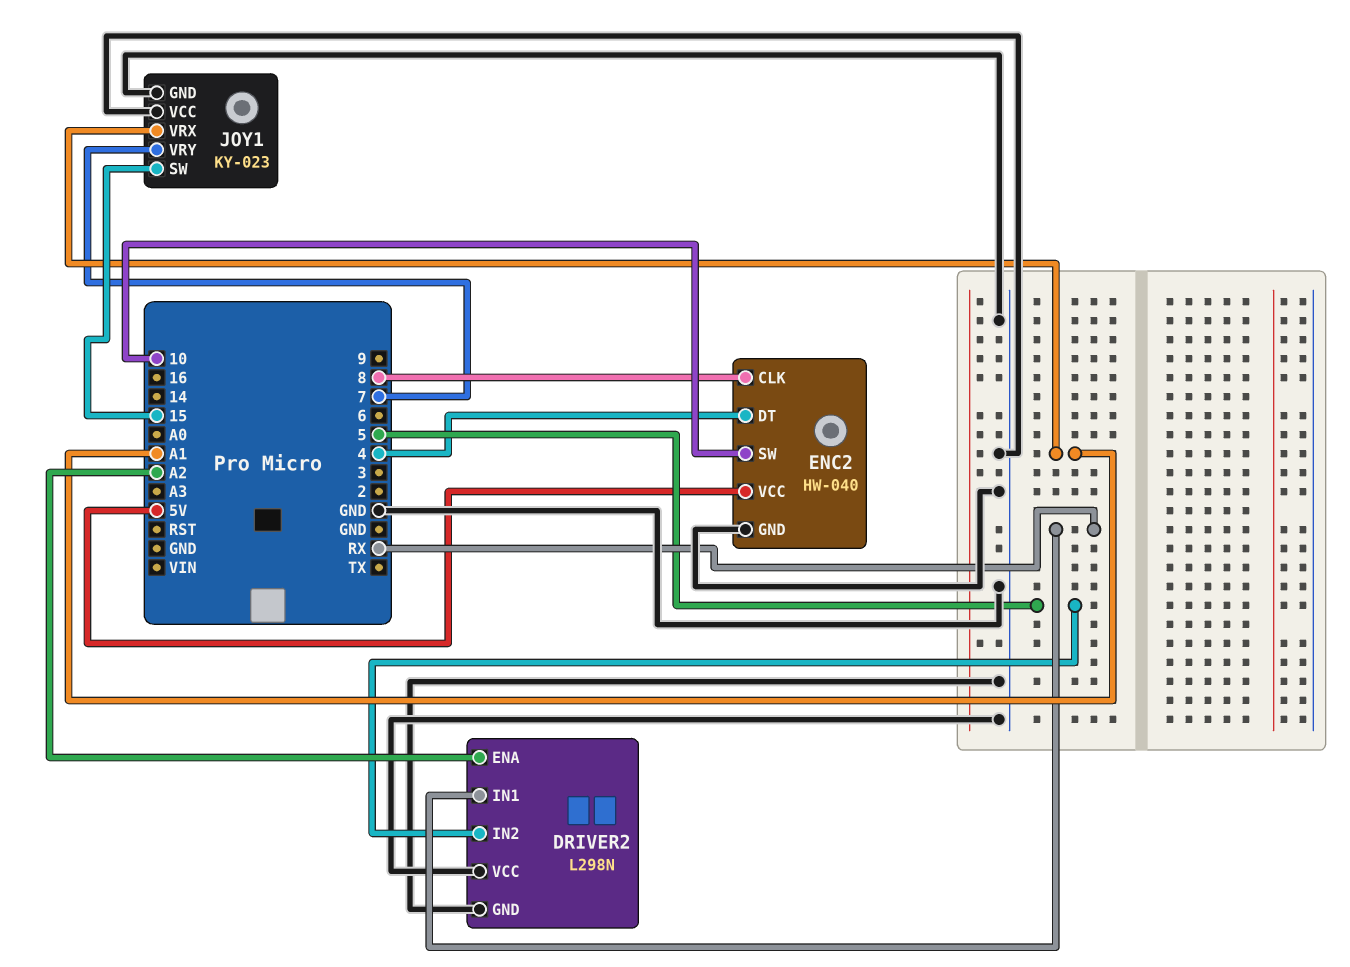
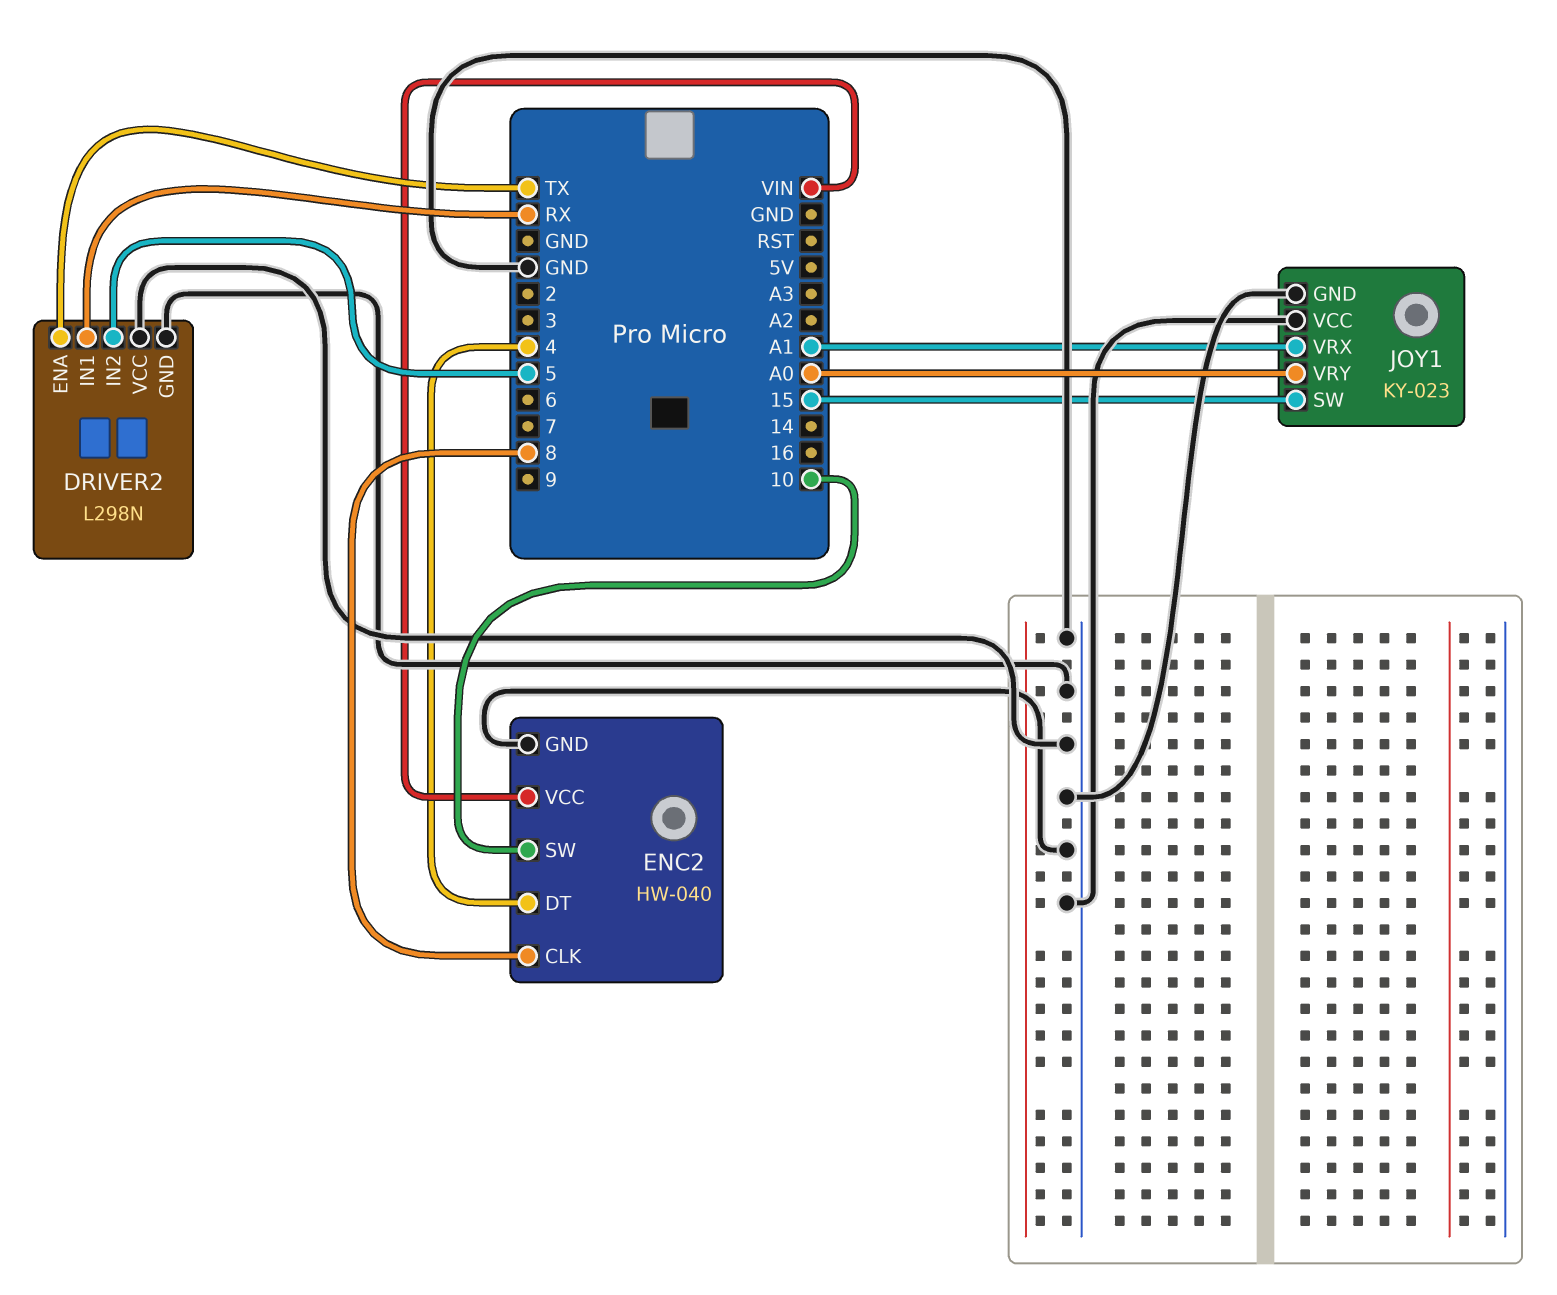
DRIVER2 pin ENA: A2 -> TX
ENC2 pin VCC: 5V -> VIN
JOY1 pin VRY: 7 -> A0

